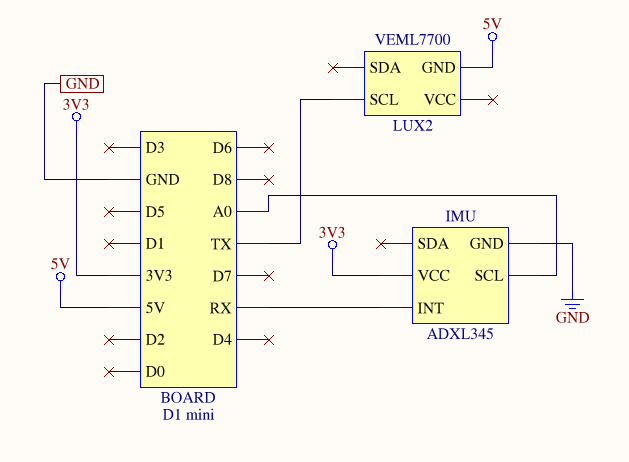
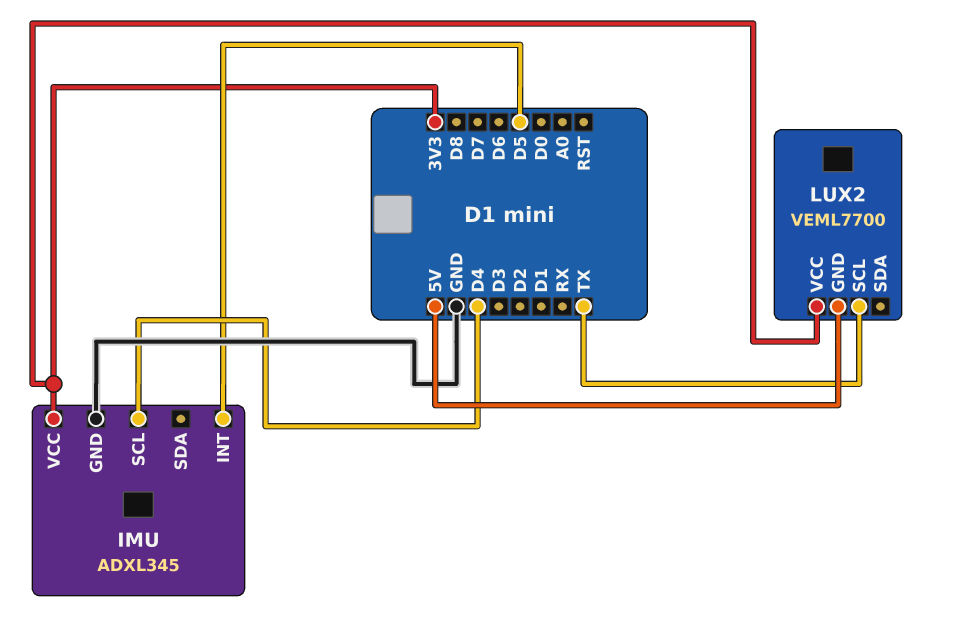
IMU pin INT: RX -> D5
IMU pin SCL: A0 -> D4
LUX2 pin VCC: none -> 3V3

